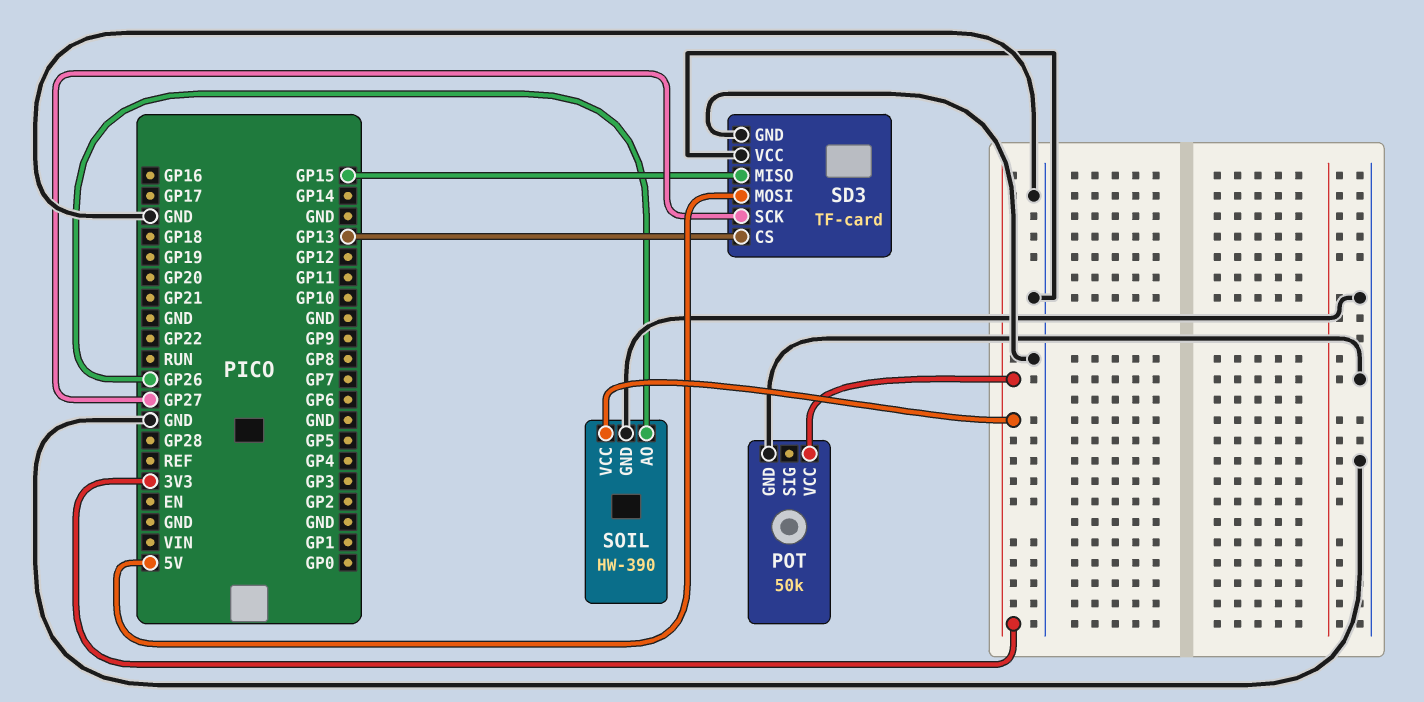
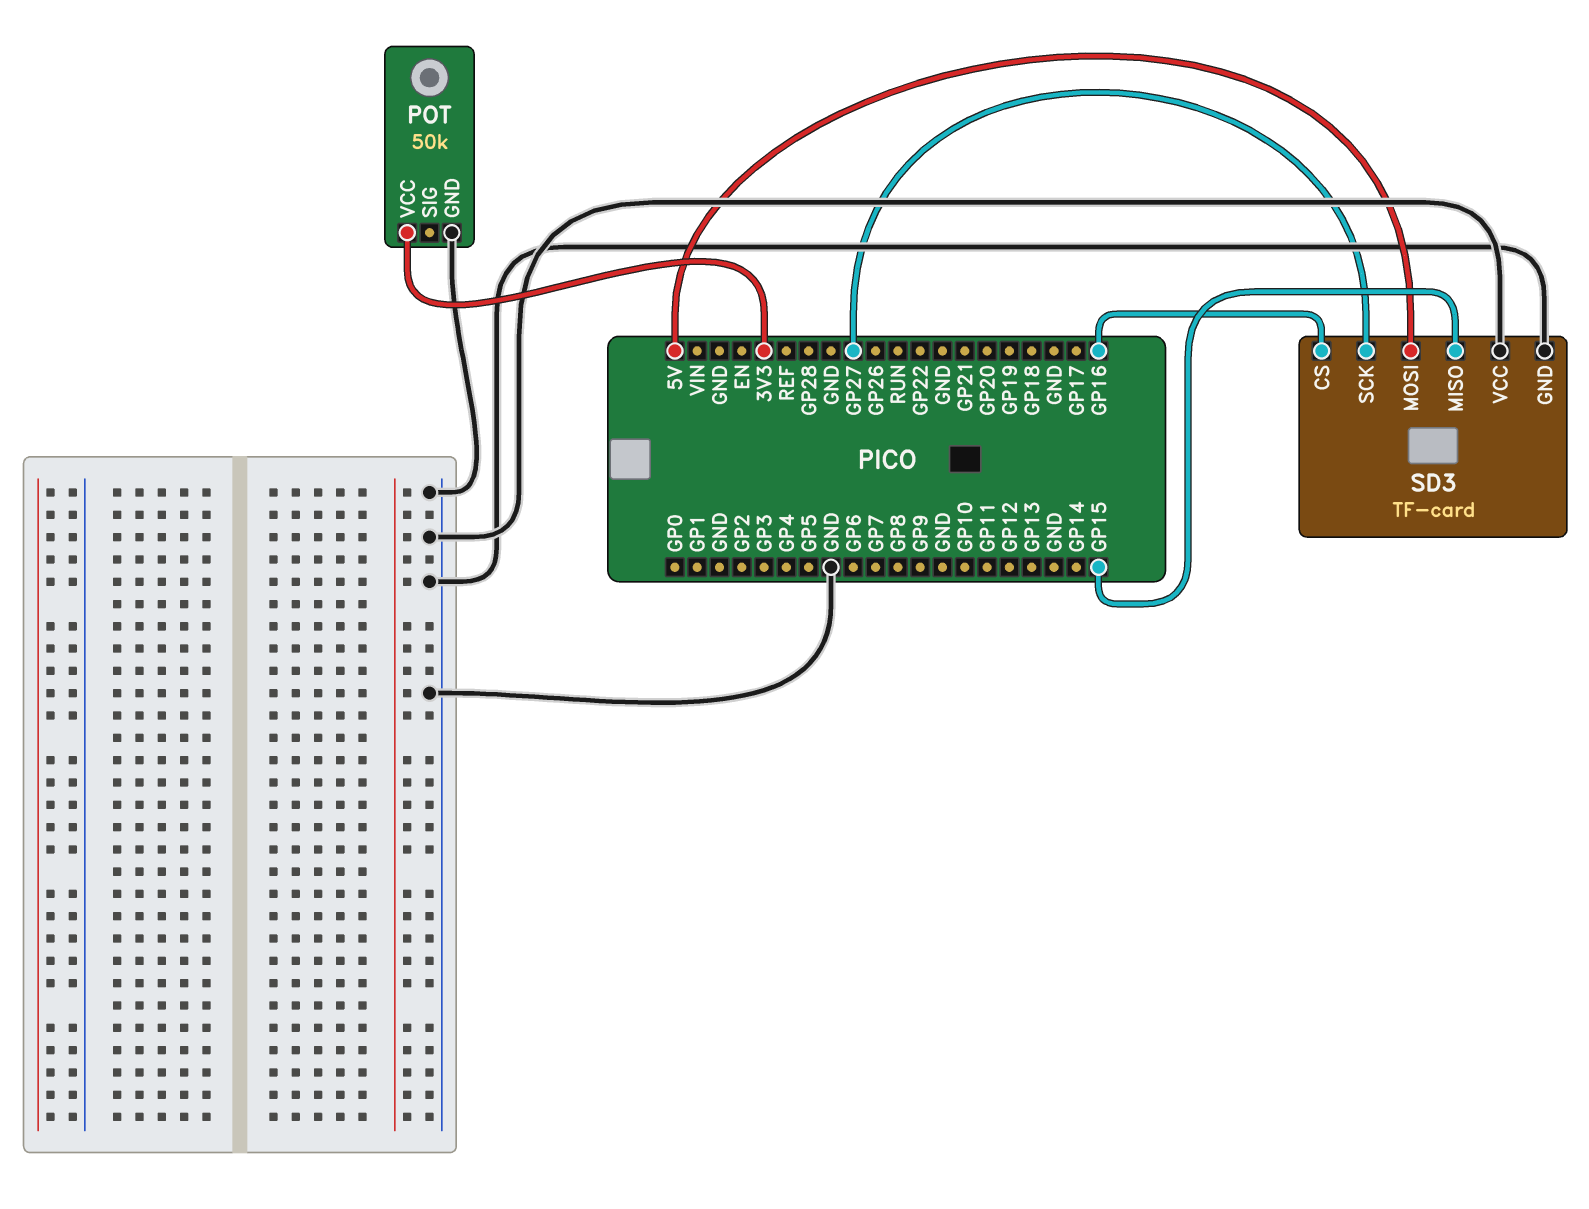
SD3 pin CS: GP13 -> GP16
SOIL: HW-390 -> none
SOIL pin AO: GP26 -> none
SOIL pin GND: GND -> none
SOIL pin VCC: 3V3 -> none

